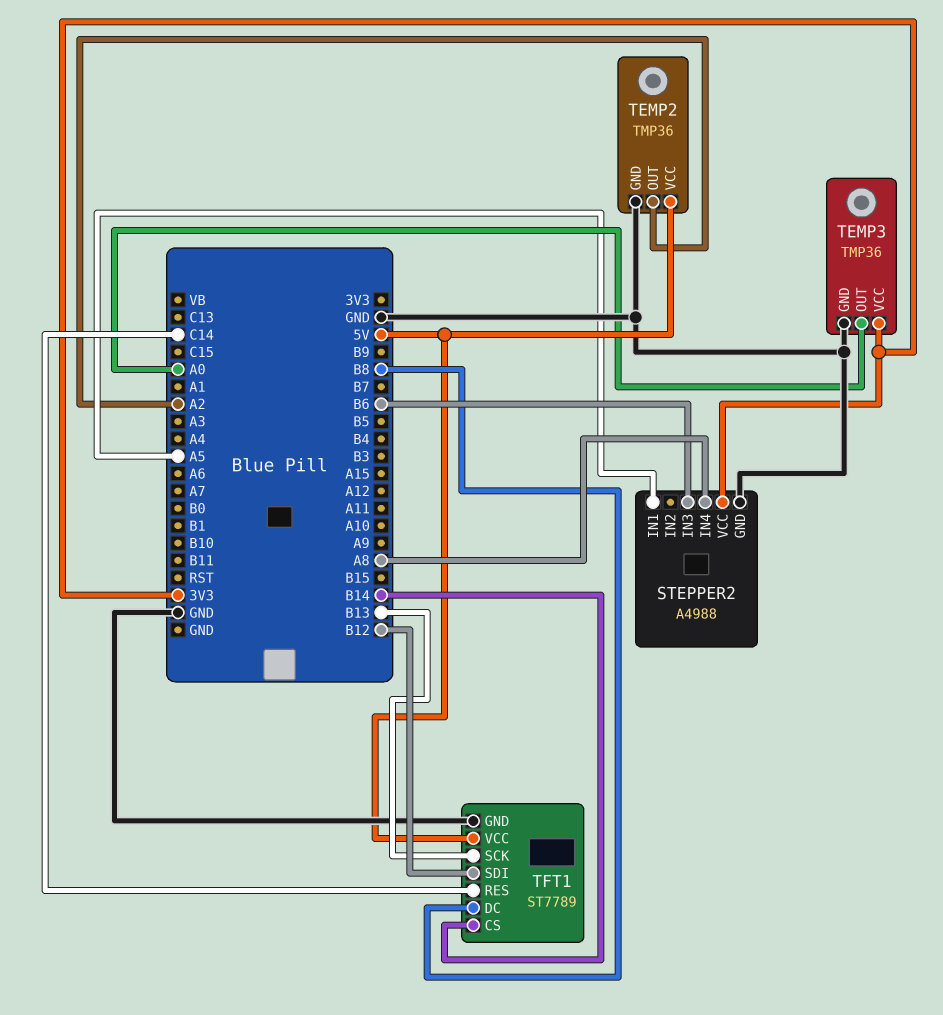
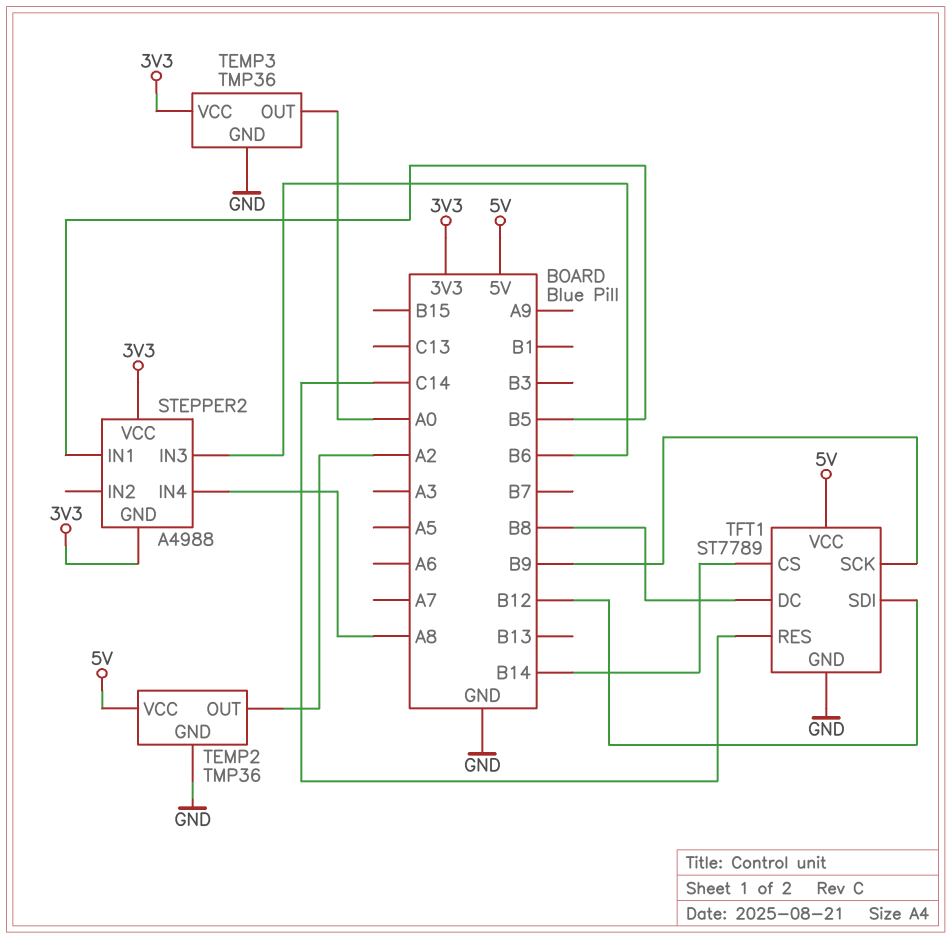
STEPPER2 pin GND: GND -> 3V3
STEPPER2 pin IN1: A5 -> B5
TFT1 pin SCK: B13 -> B9

